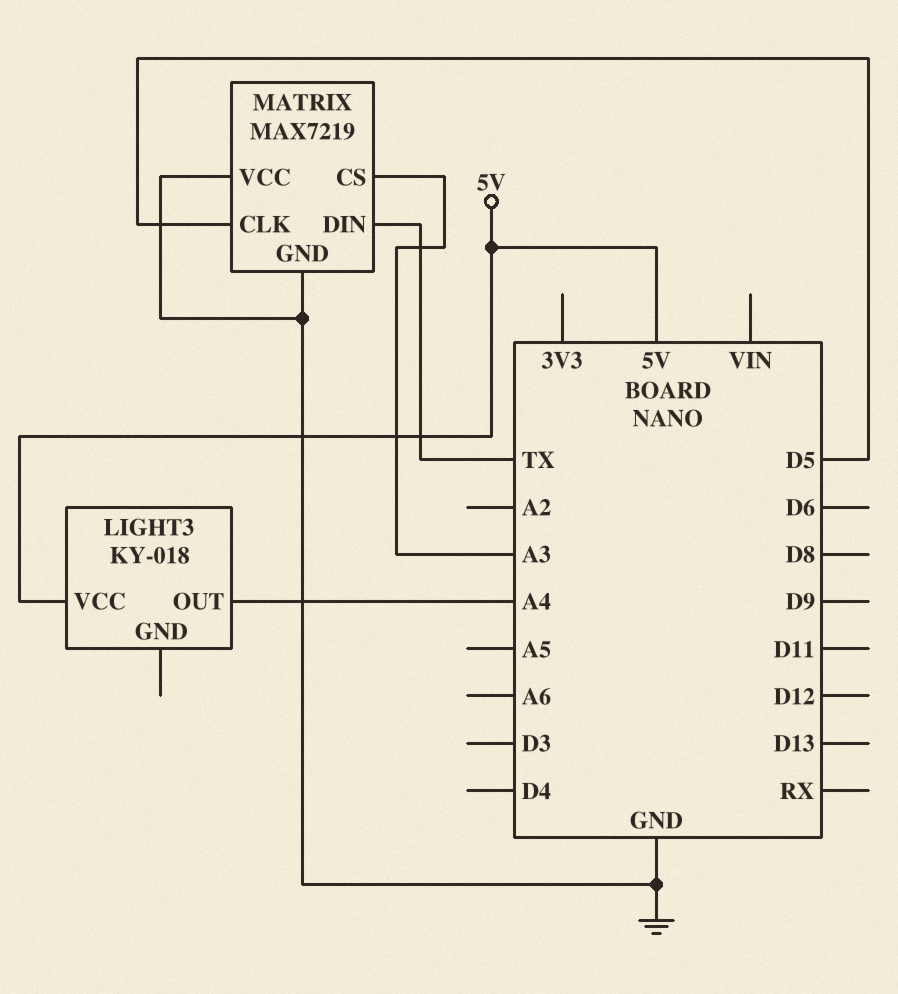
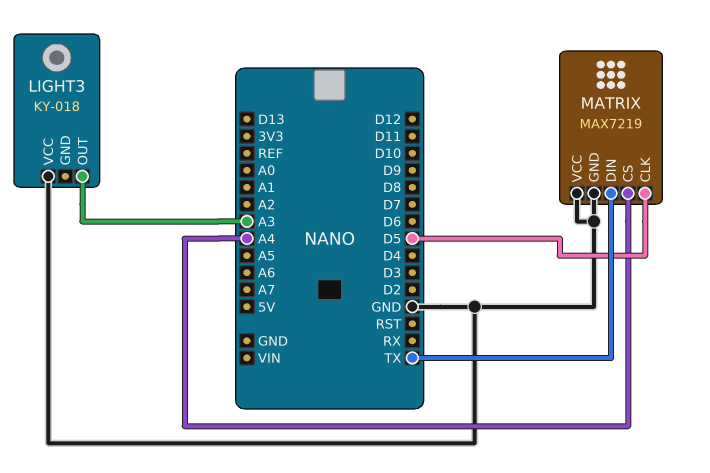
LIGHT3 pin OUT: A4 -> A3
LIGHT3 pin VCC: 5V -> GND
MATRIX pin CS: A3 -> A4

